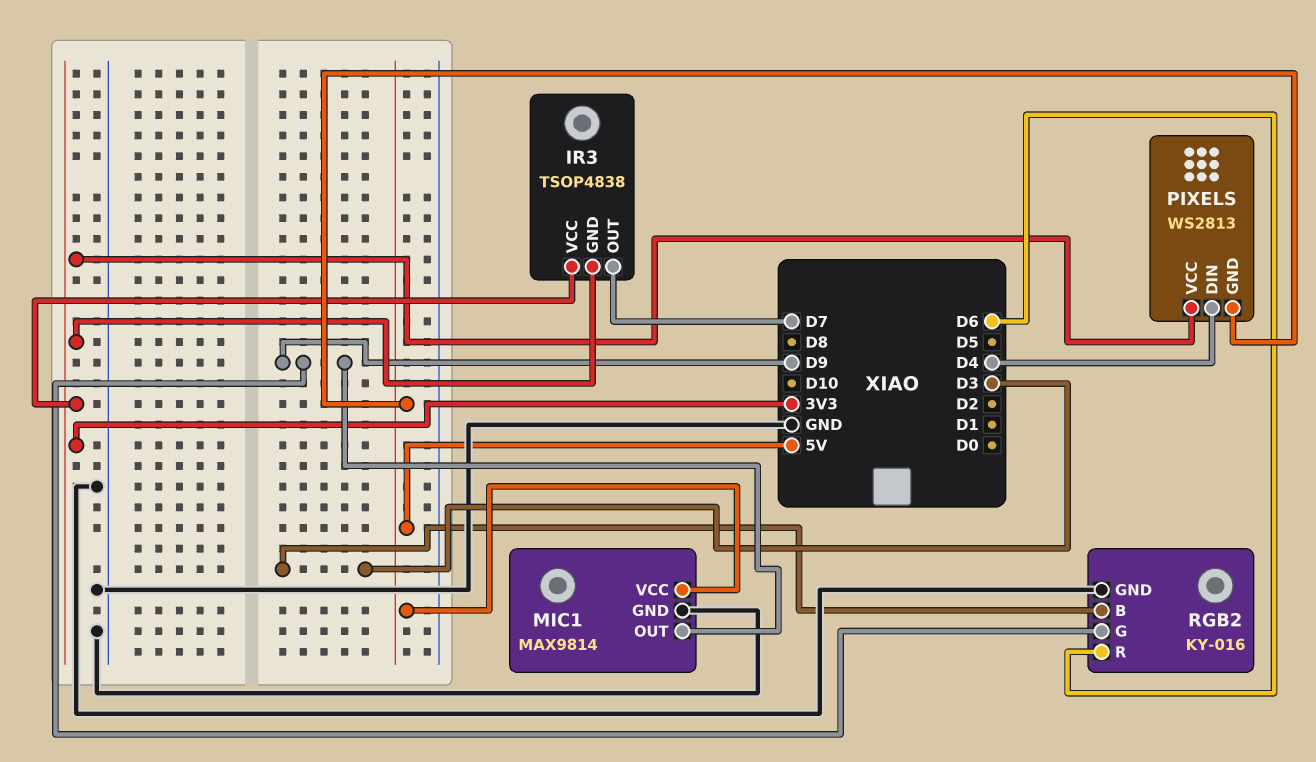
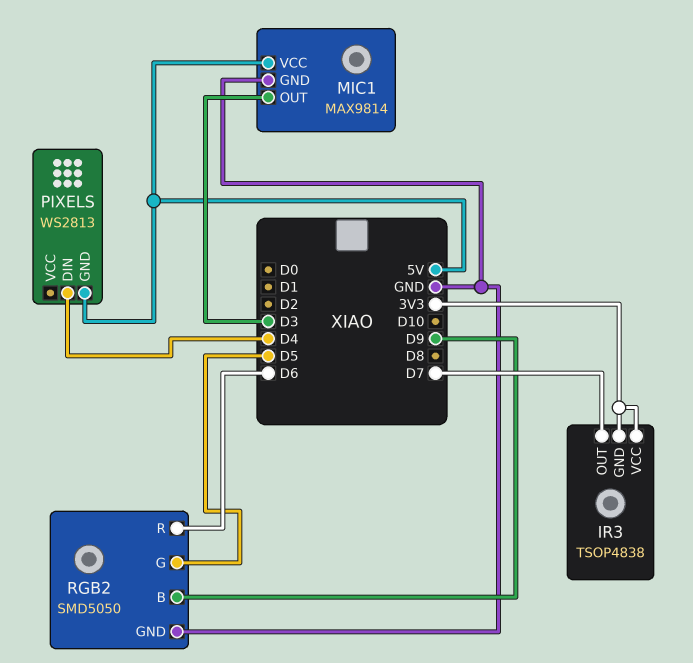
MIC1 pin OUT: D9 -> D3
PIXELS pin VCC: 3V3 -> none
RGB2: KY-016 -> SMD5050
RGB2 pin B: D3 -> D9
RGB2 pin G: D9 -> D5

